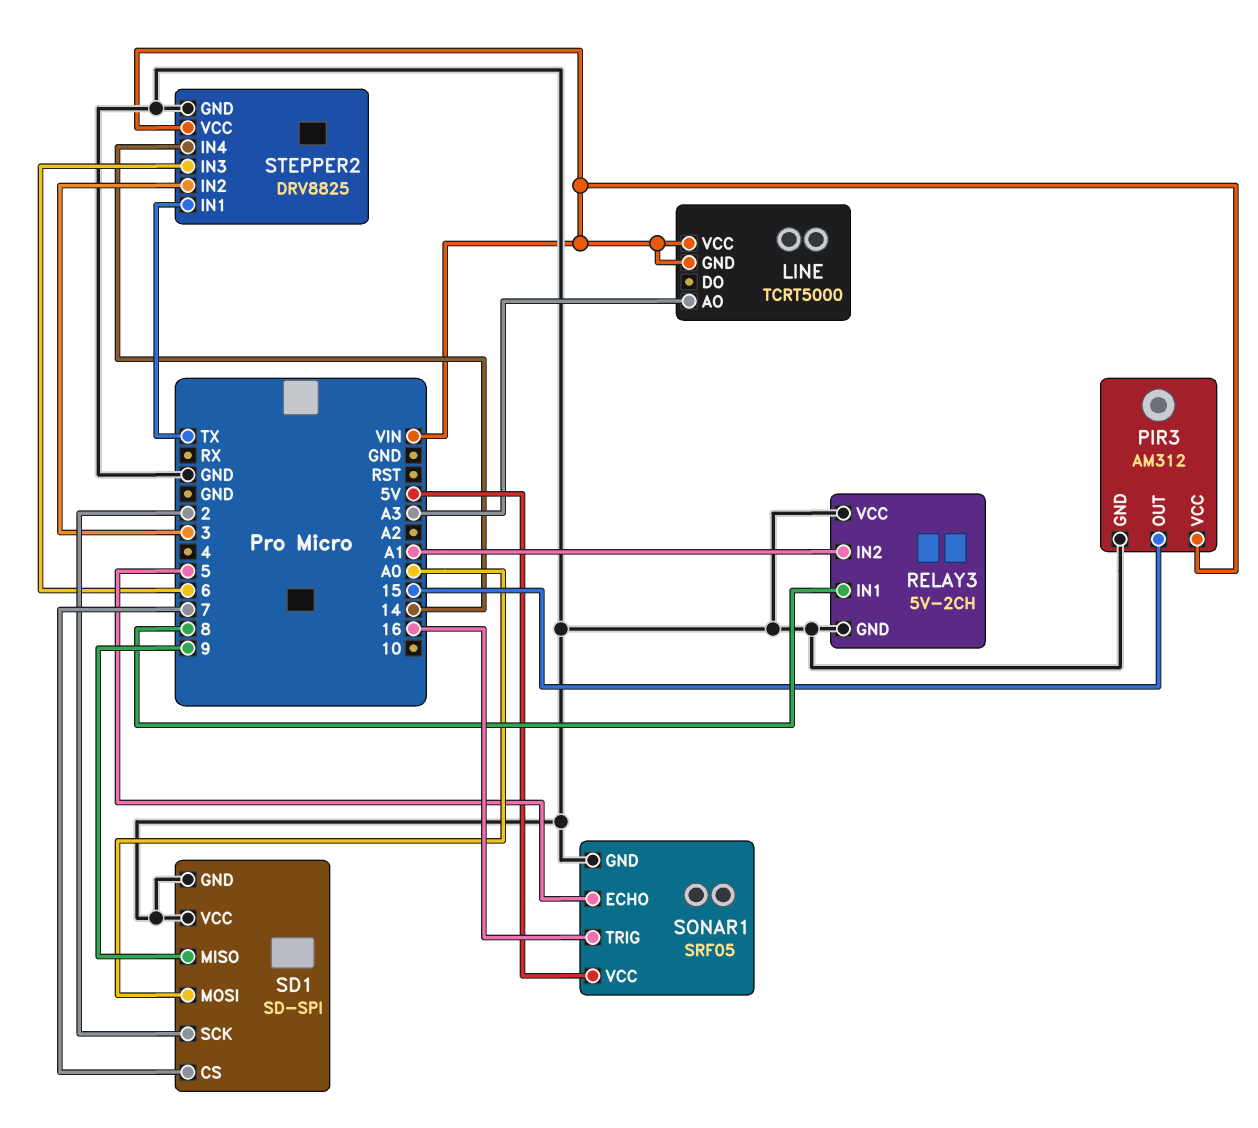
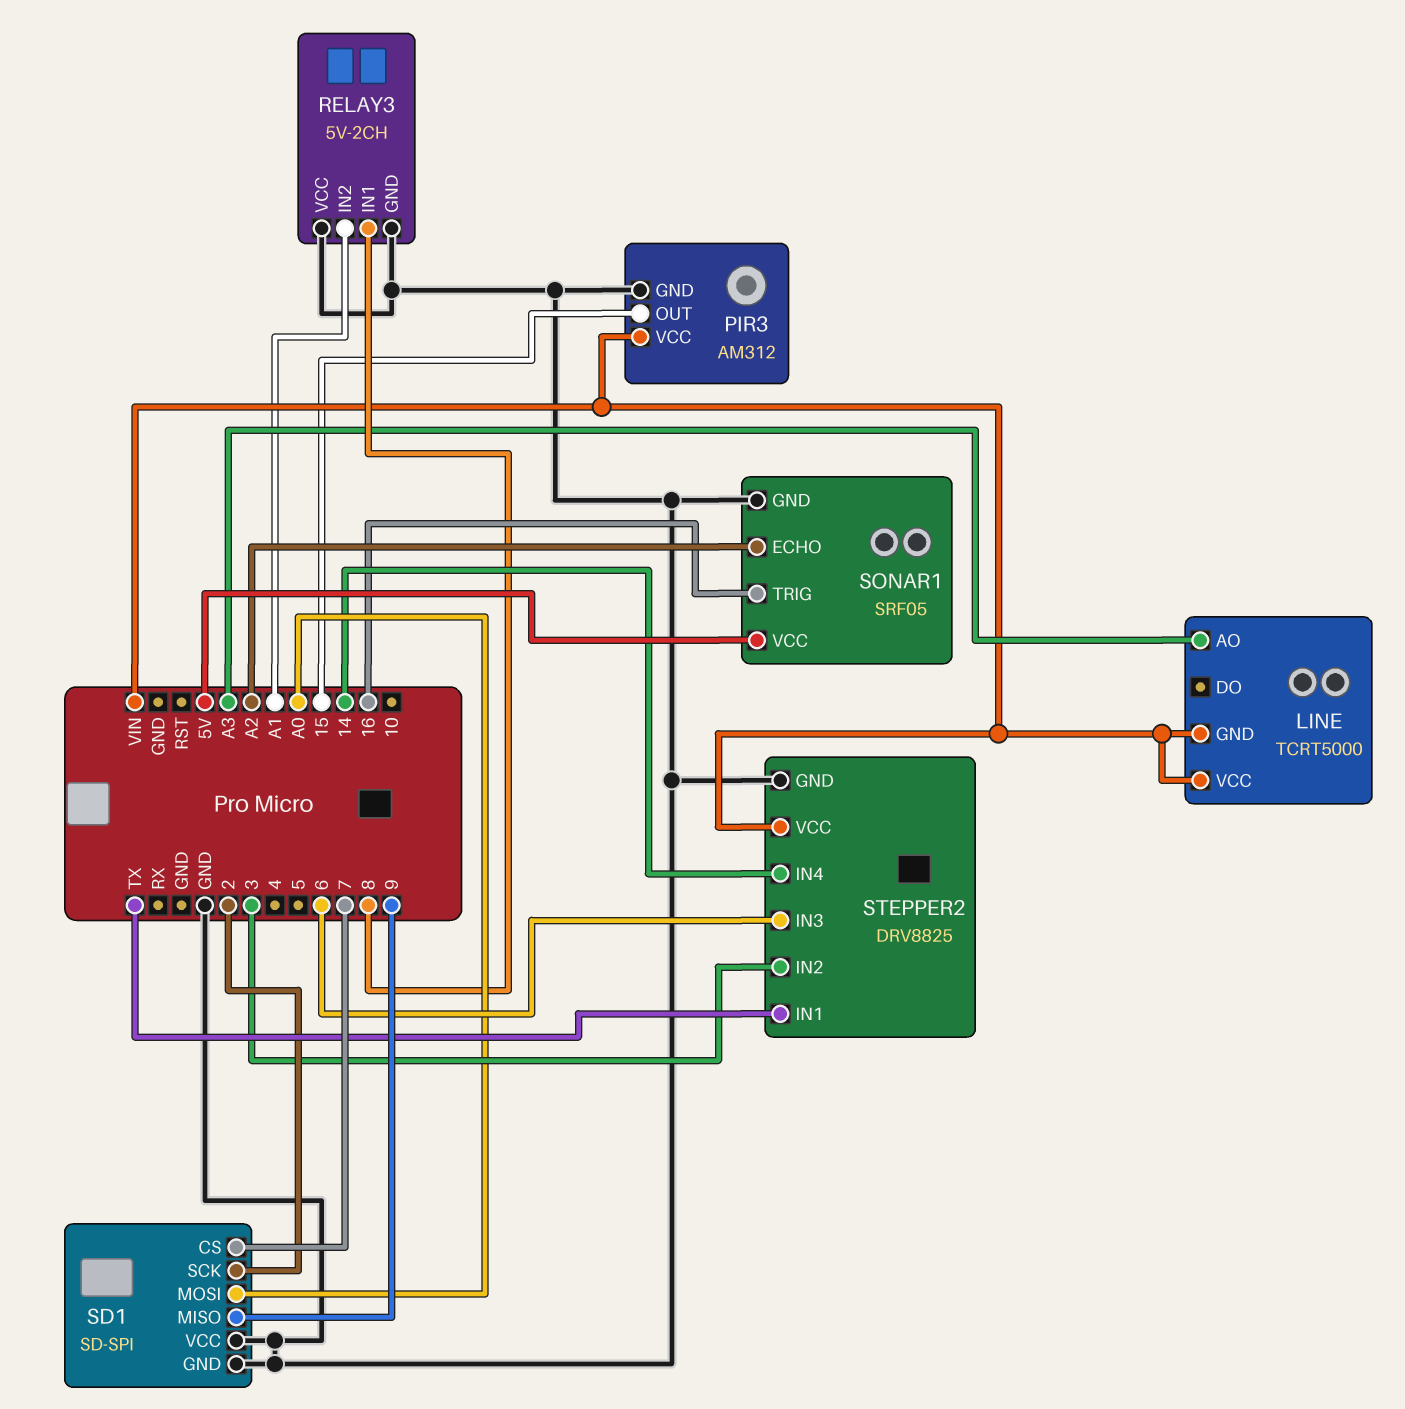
SONAR1 pin ECHO: 5 -> A2

